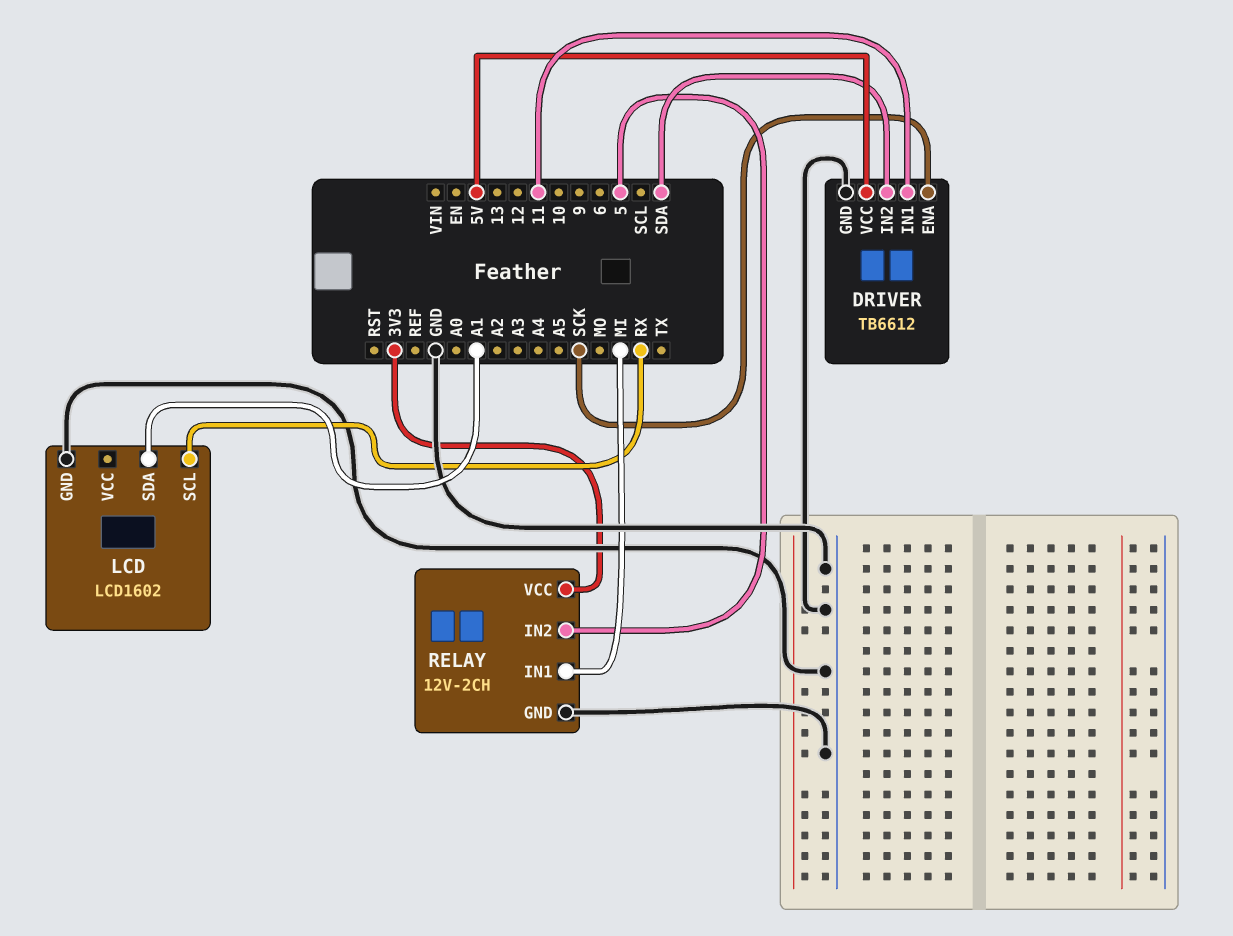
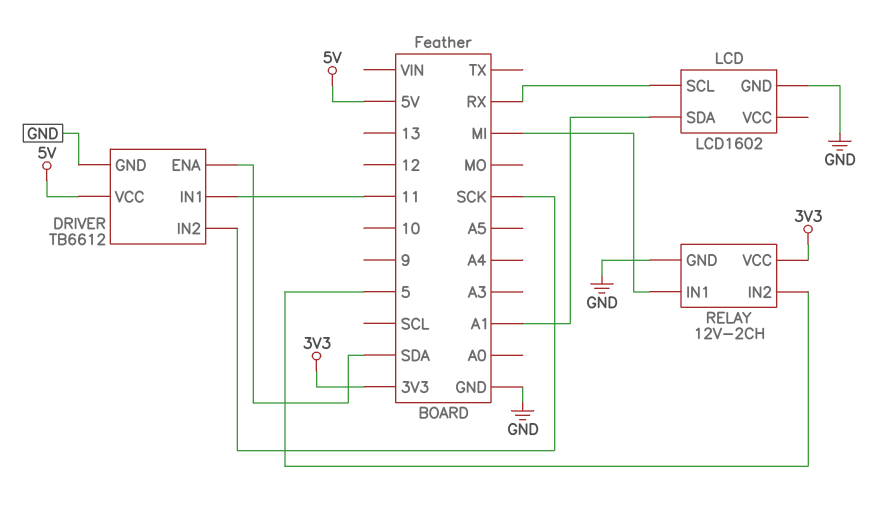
DRIVER pin ENA: SCK -> SDA
DRIVER pin IN2: SDA -> SCK

